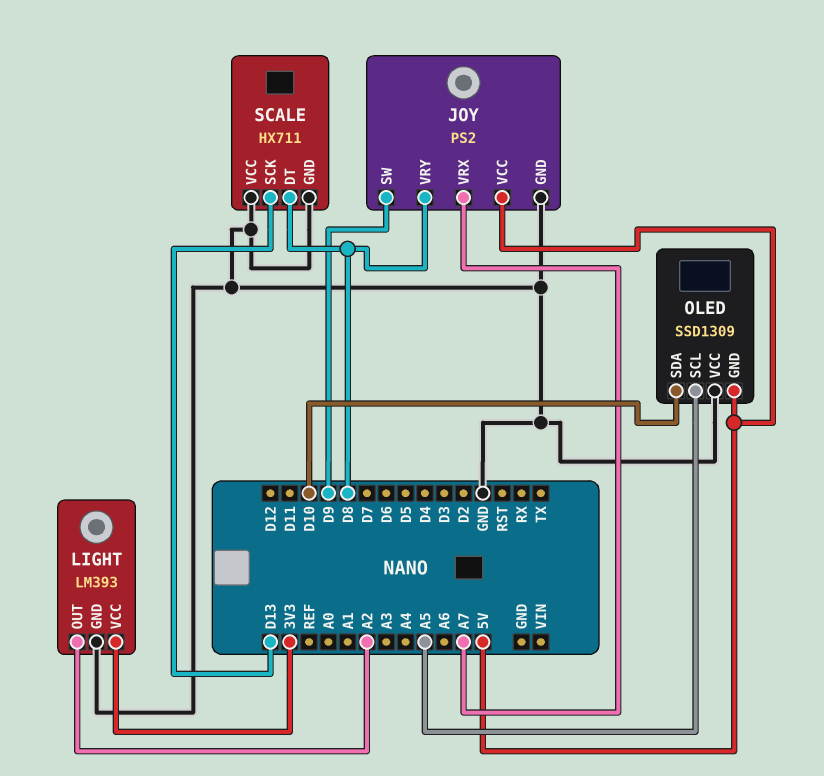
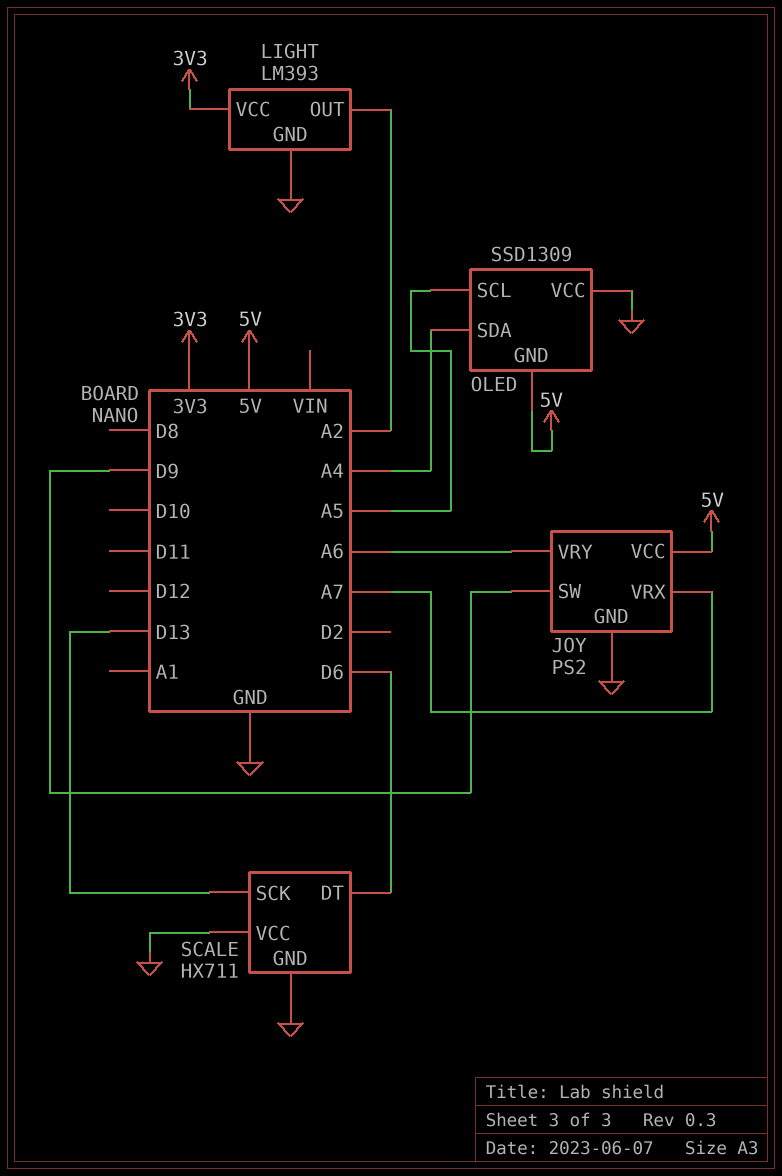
JOY pin VRY: D8 -> A6
OLED pin SDA: D10 -> A4
SCALE pin DT: D8 -> D6

